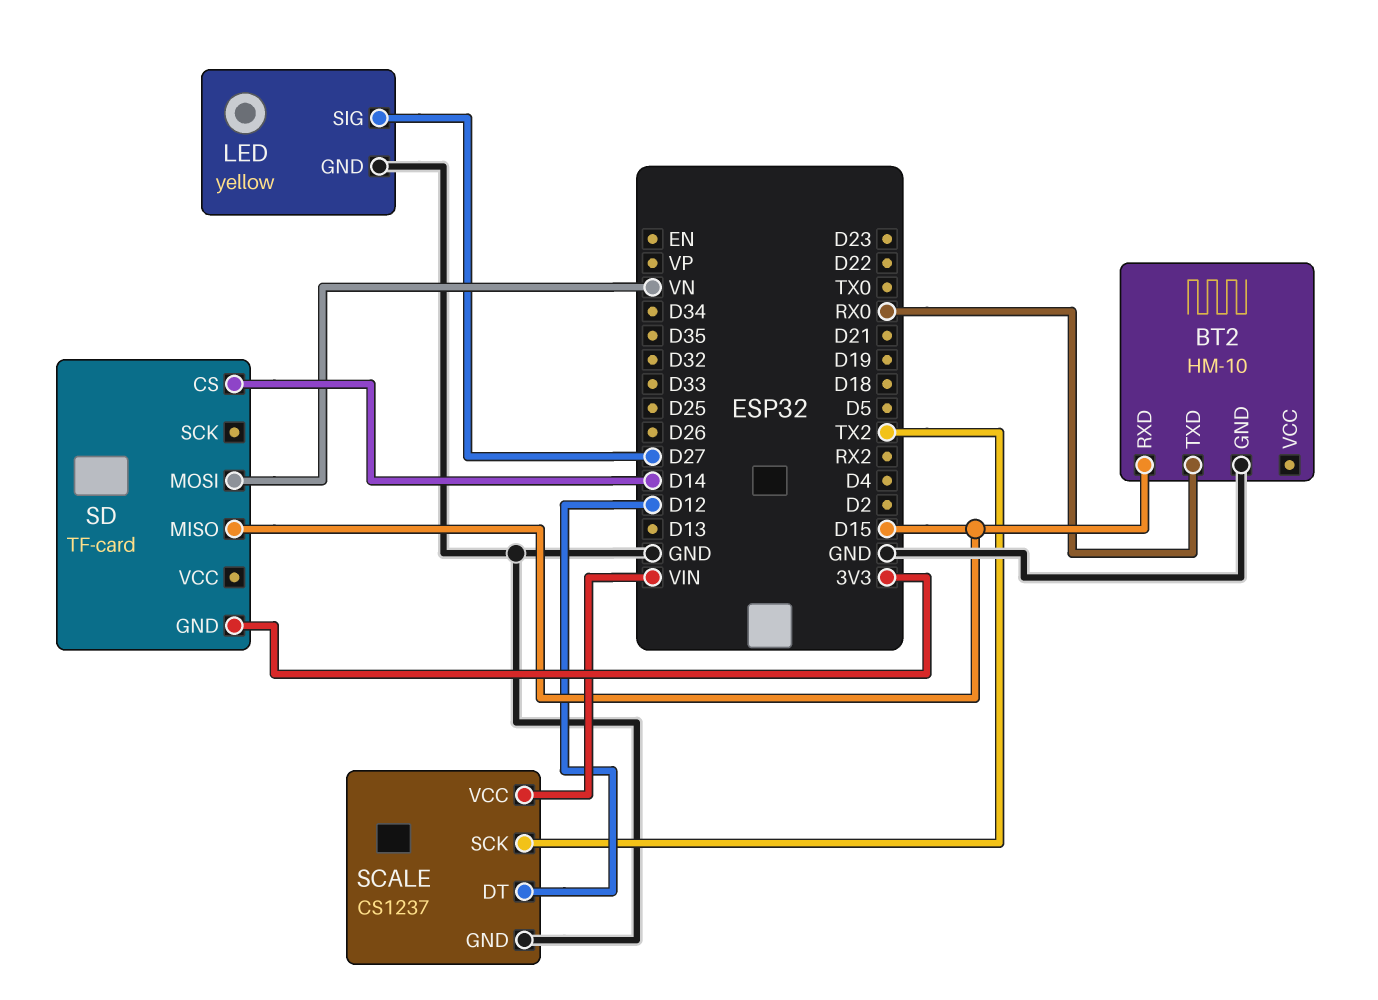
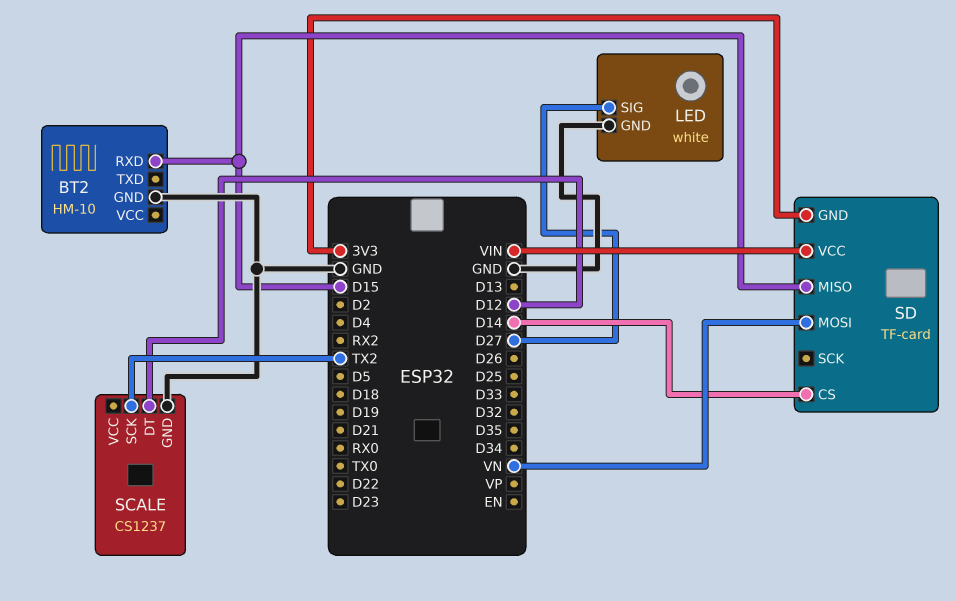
BT2 pin TXD: RX0 -> none
LED: yellow -> white
SCALE pin VCC: VIN -> none
SD pin VCC: none -> VIN

